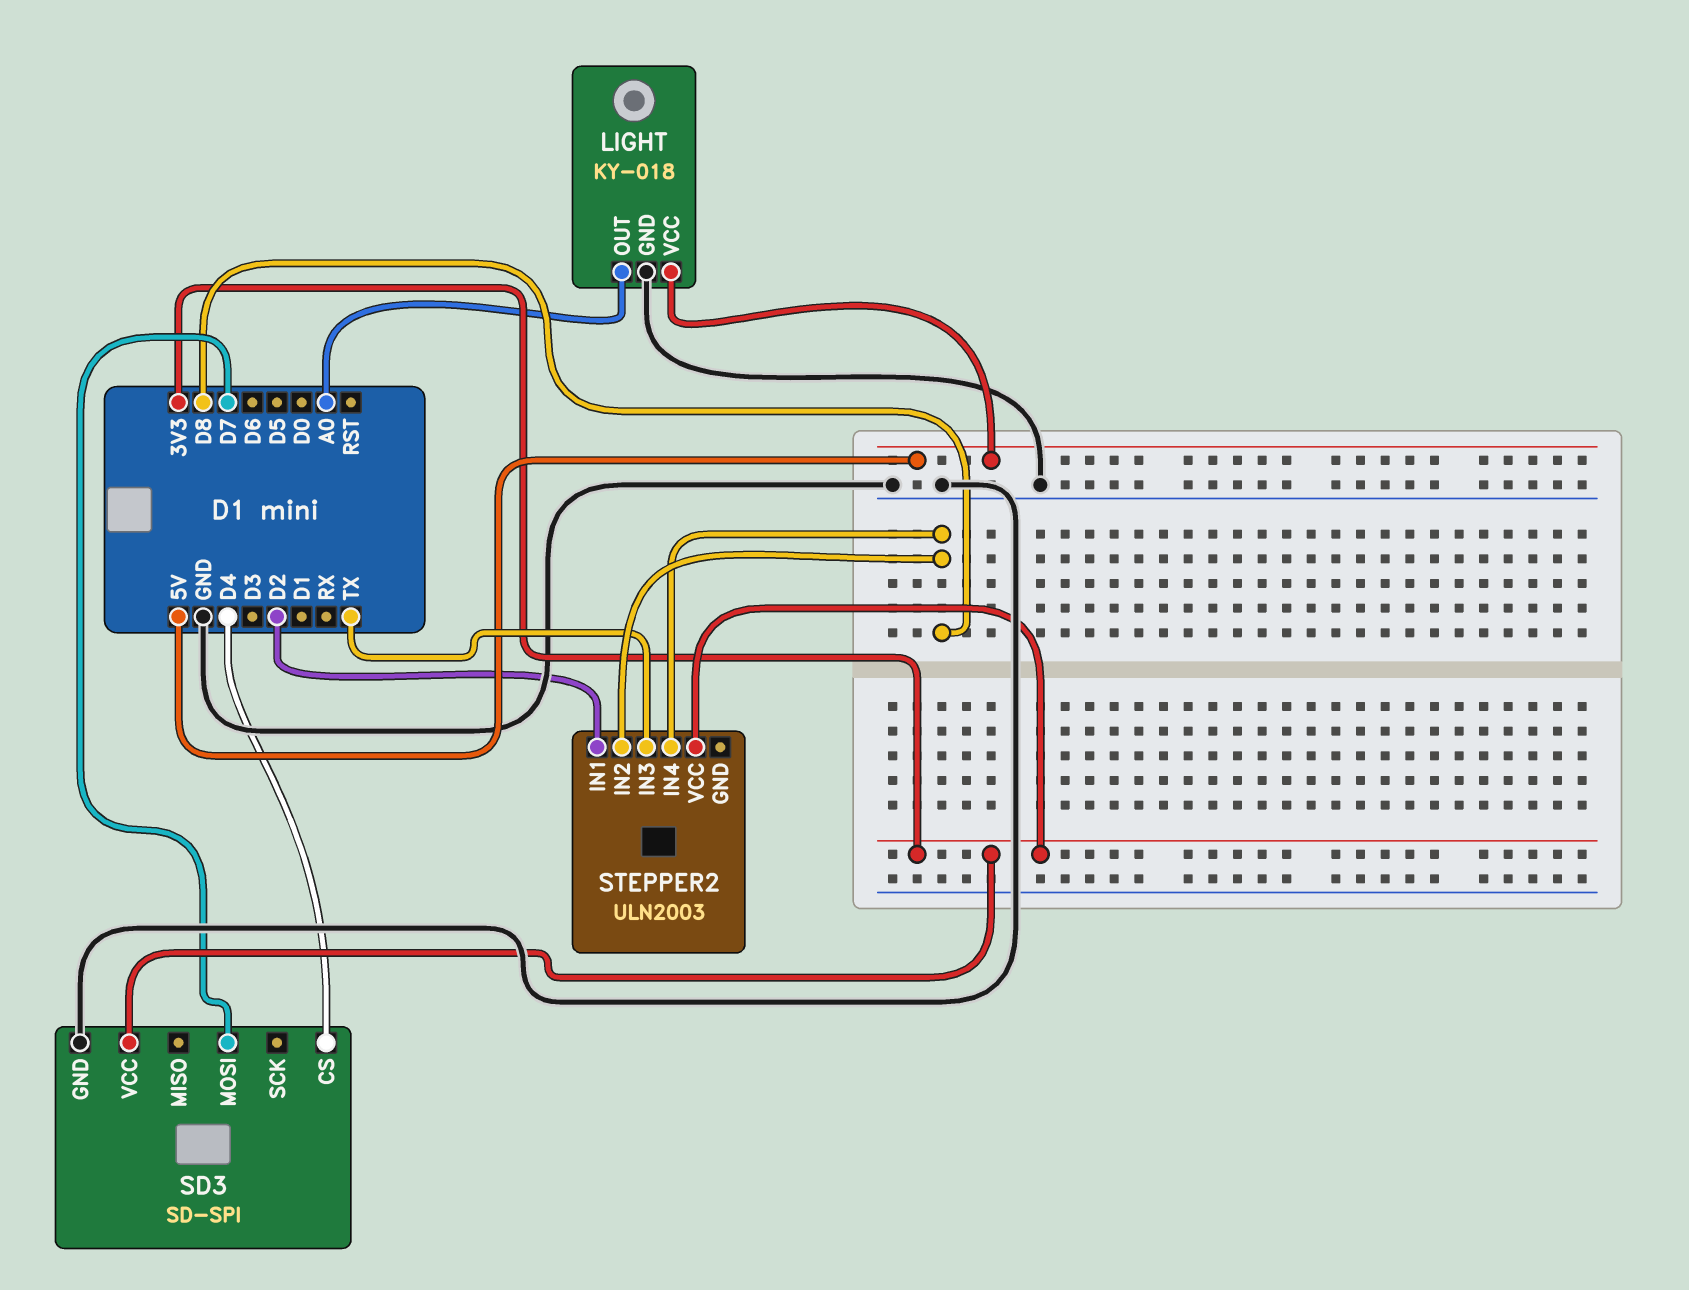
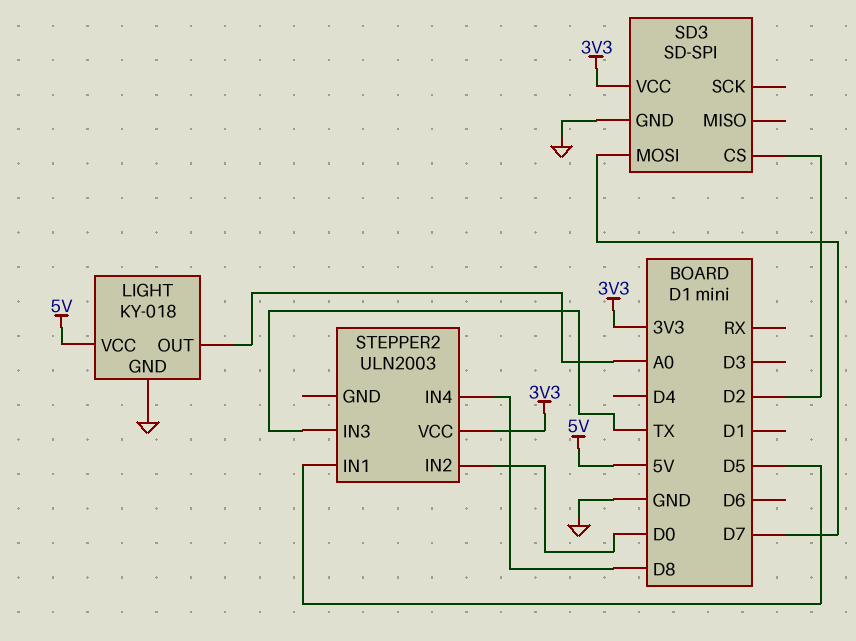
SD3 pin CS: D4 -> D2
STEPPER2 pin IN1: D2 -> D5
STEPPER2 pin IN2: D8 -> D0

